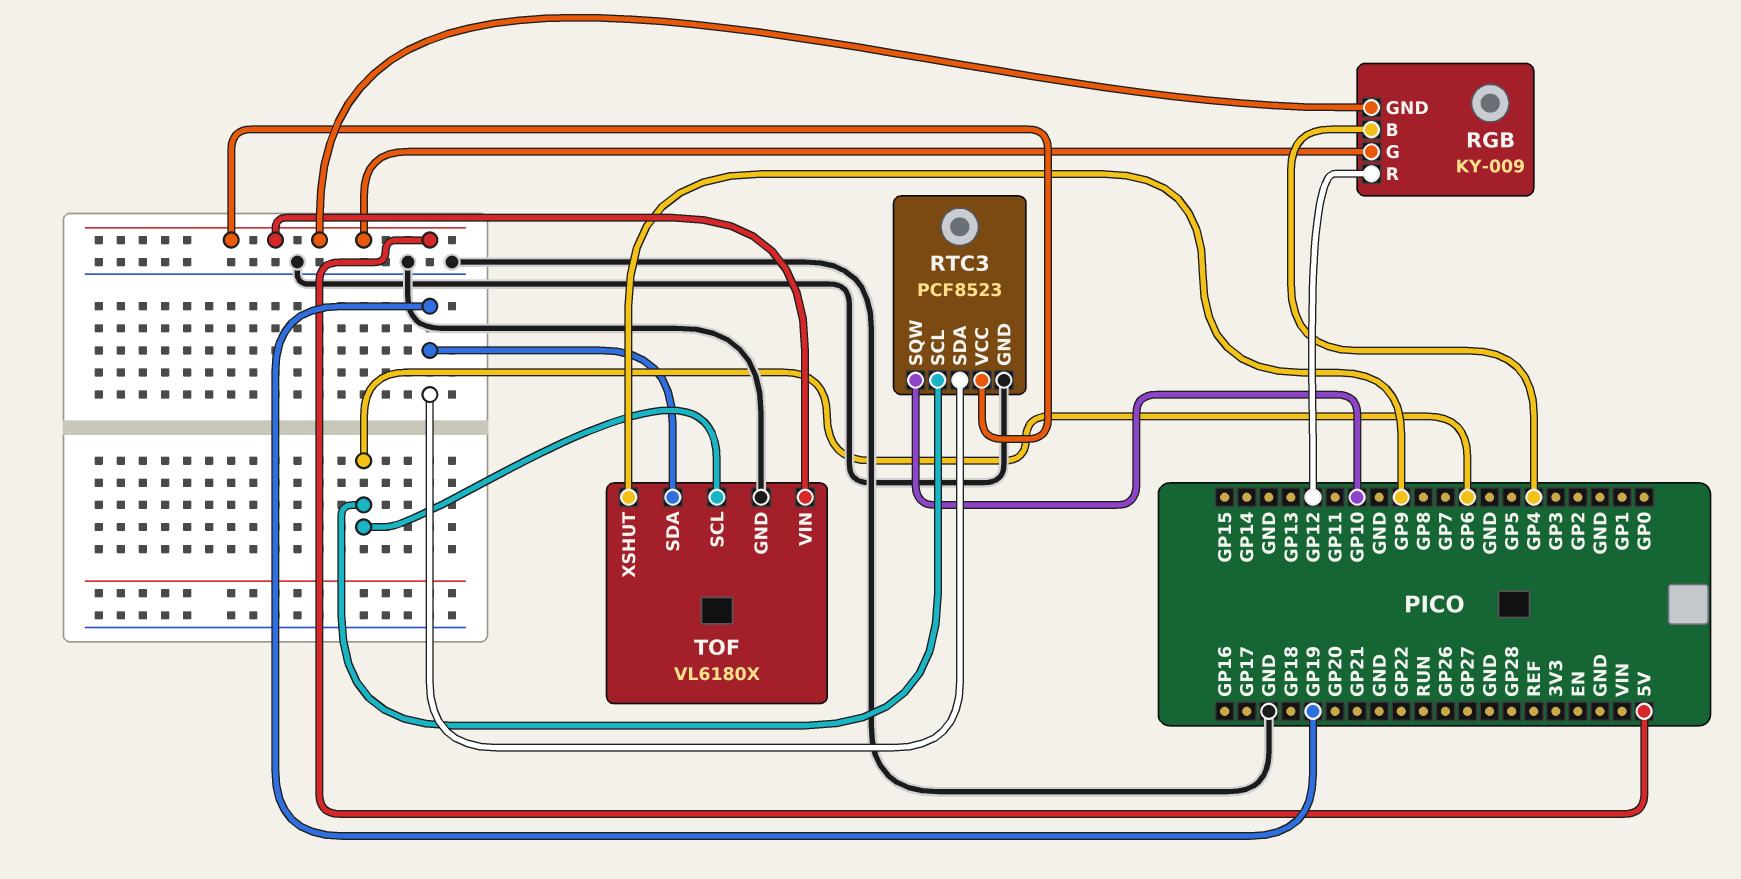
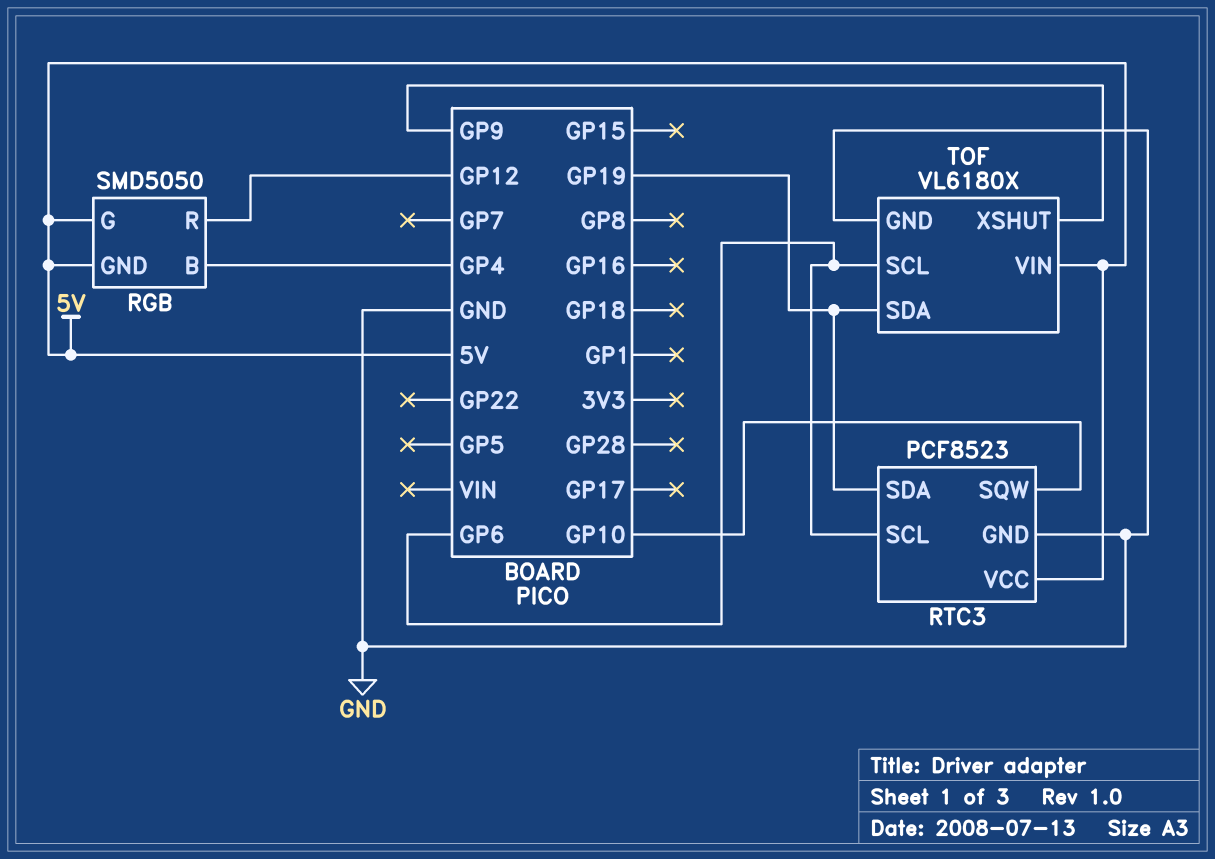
RGB: KY-009 -> SMD5050

